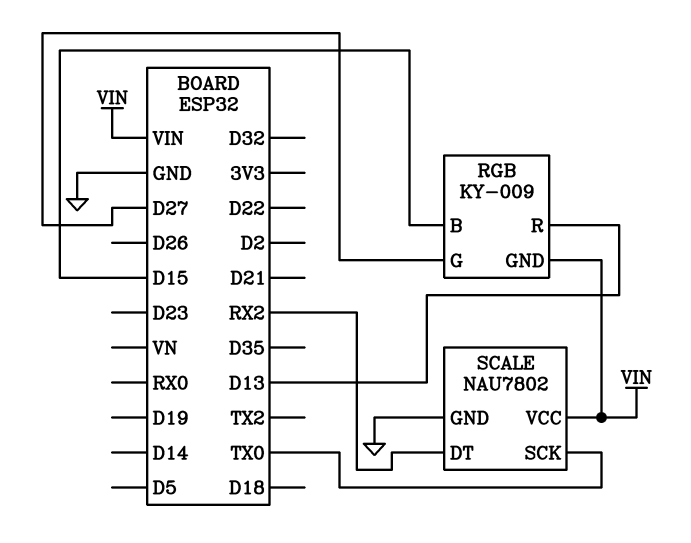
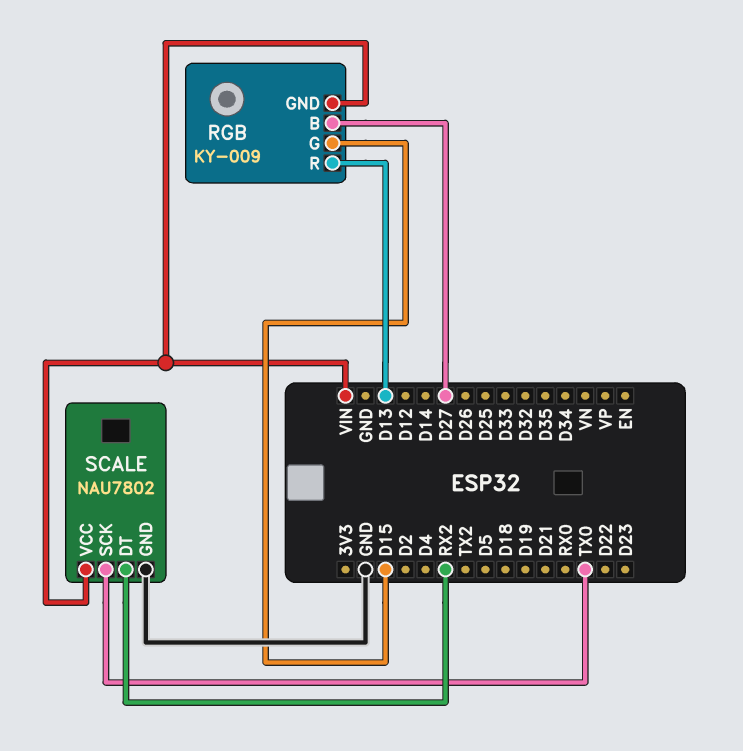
RGB pin B: D15 -> D27
RGB pin G: D27 -> D15

